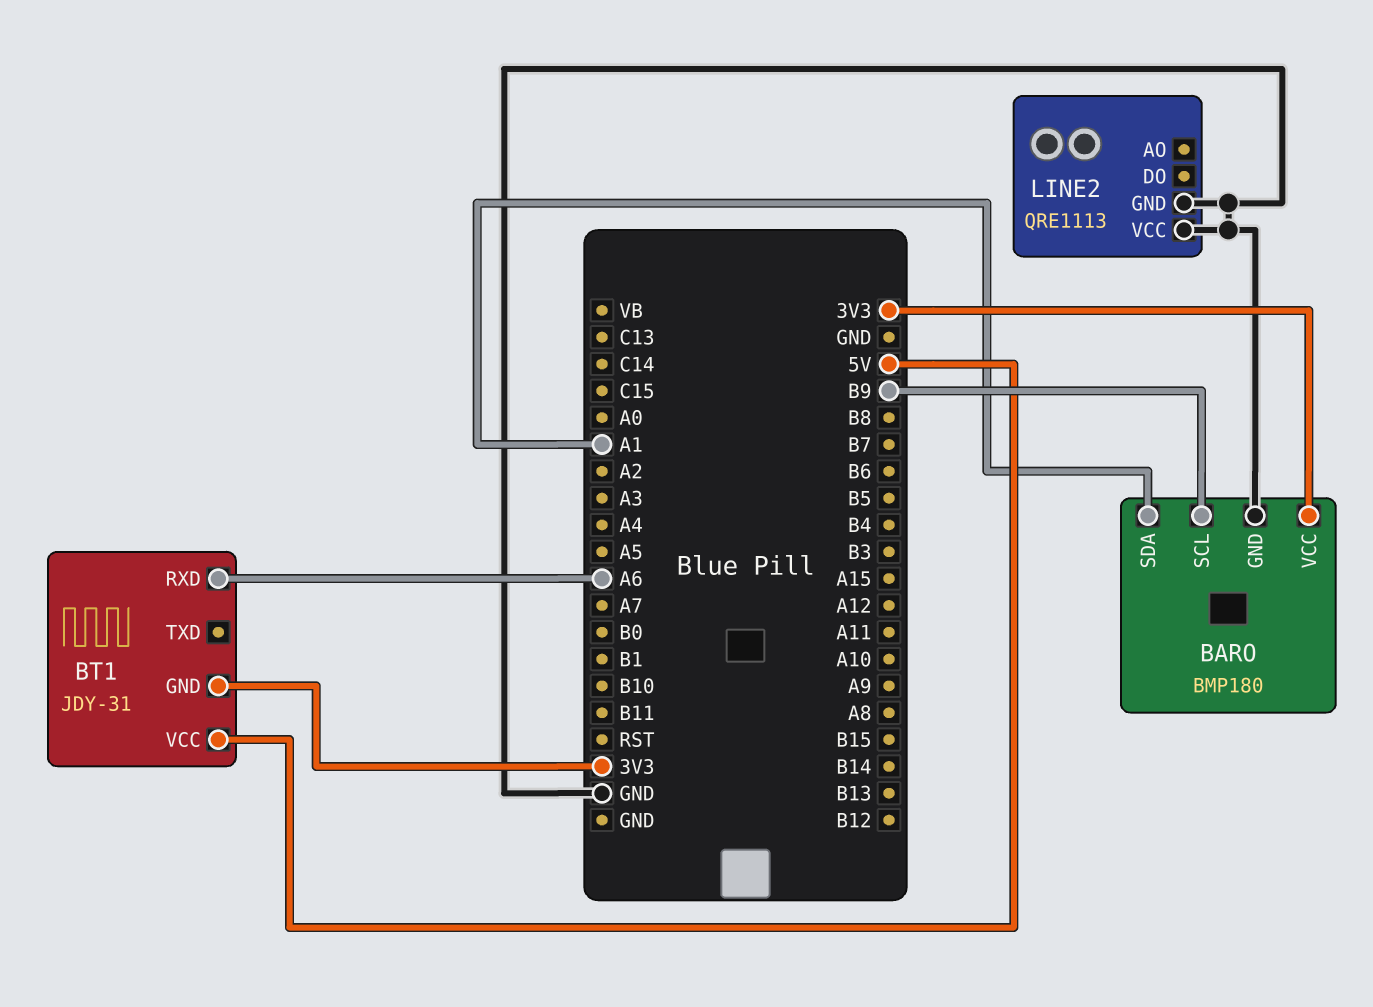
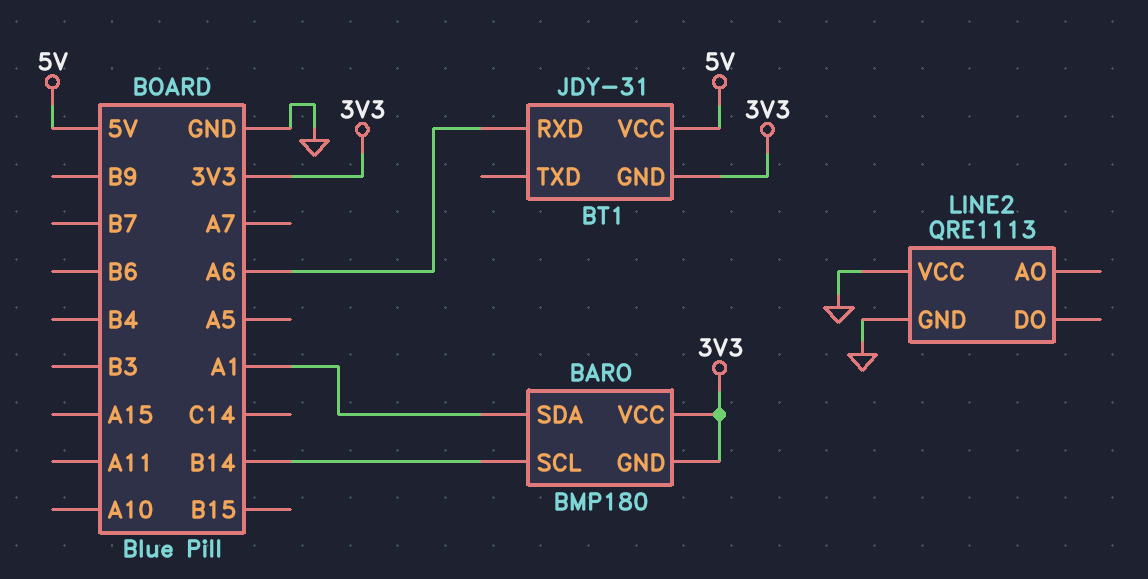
BARO pin GND: GND -> 3V3
BARO pin SCL: B9 -> B14

